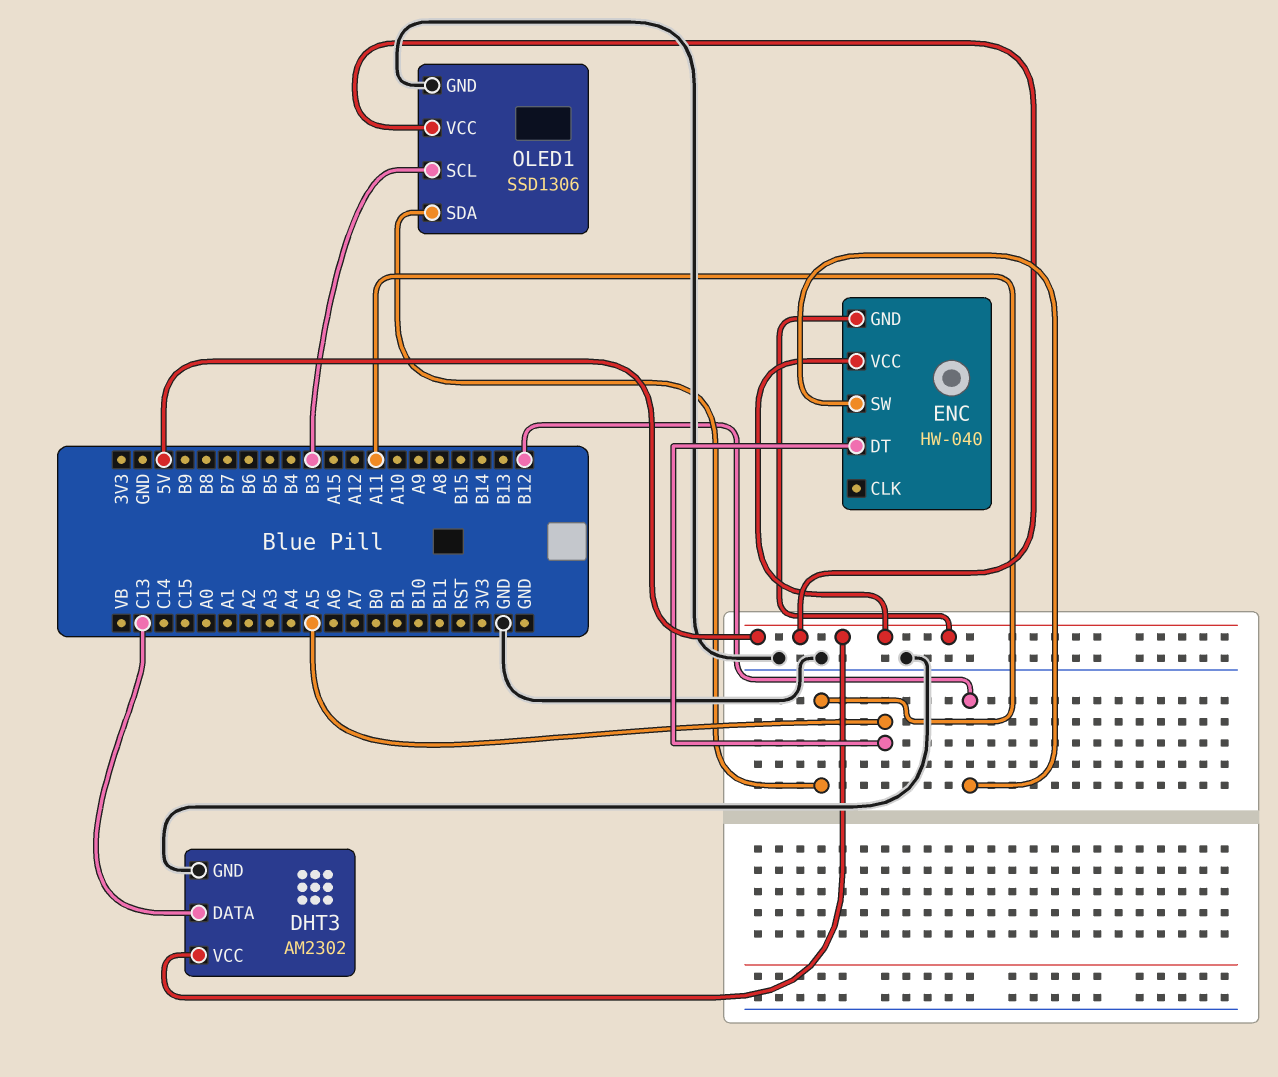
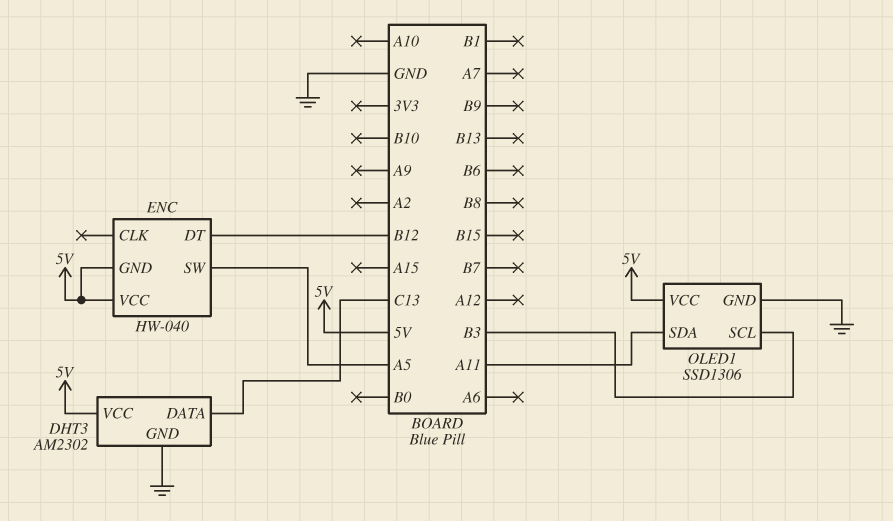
ENC pin DT: A5 -> B12
ENC pin SW: B12 -> A5

